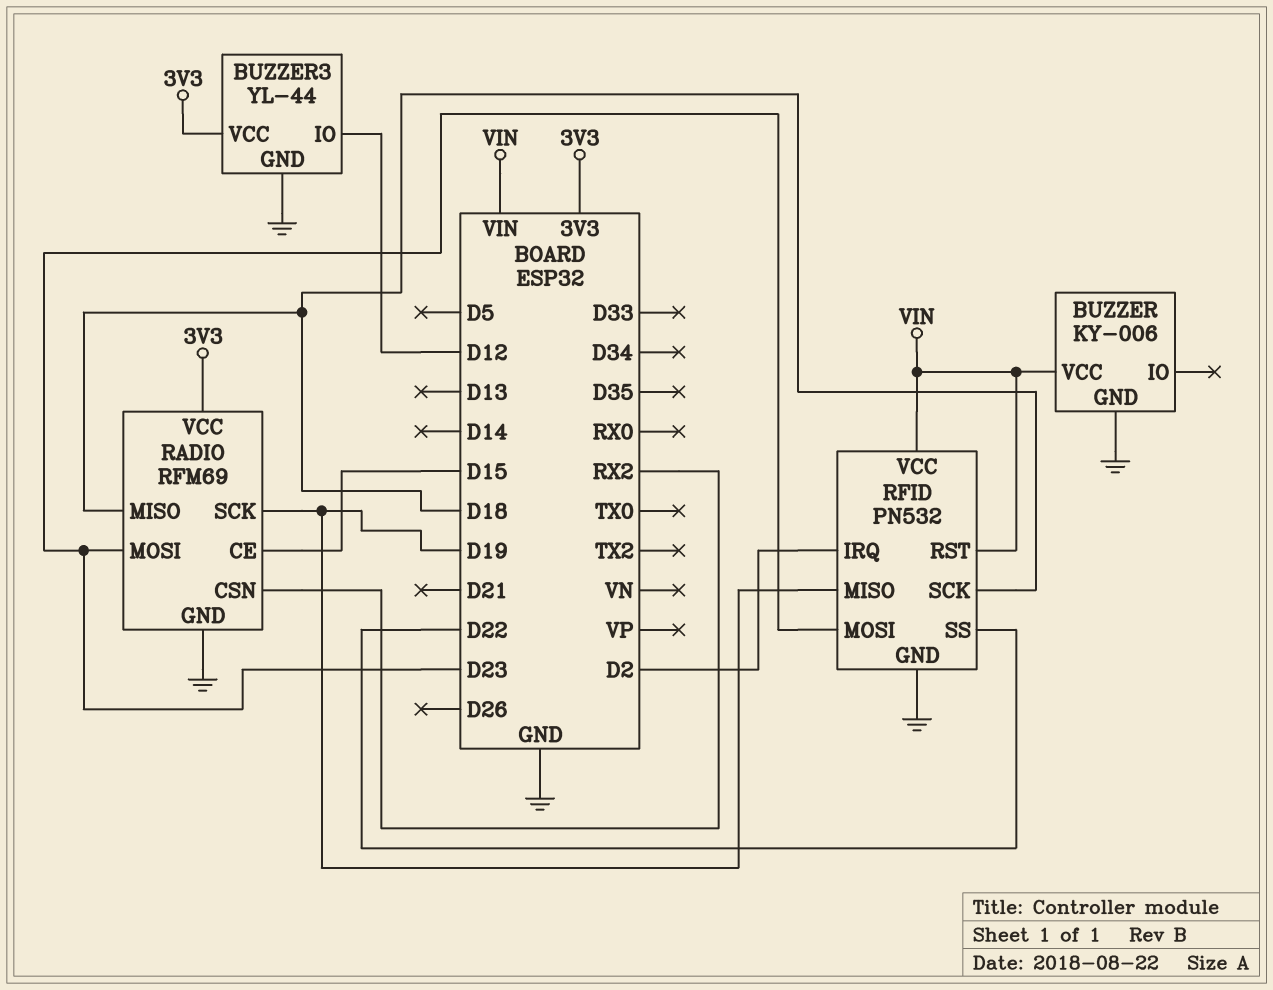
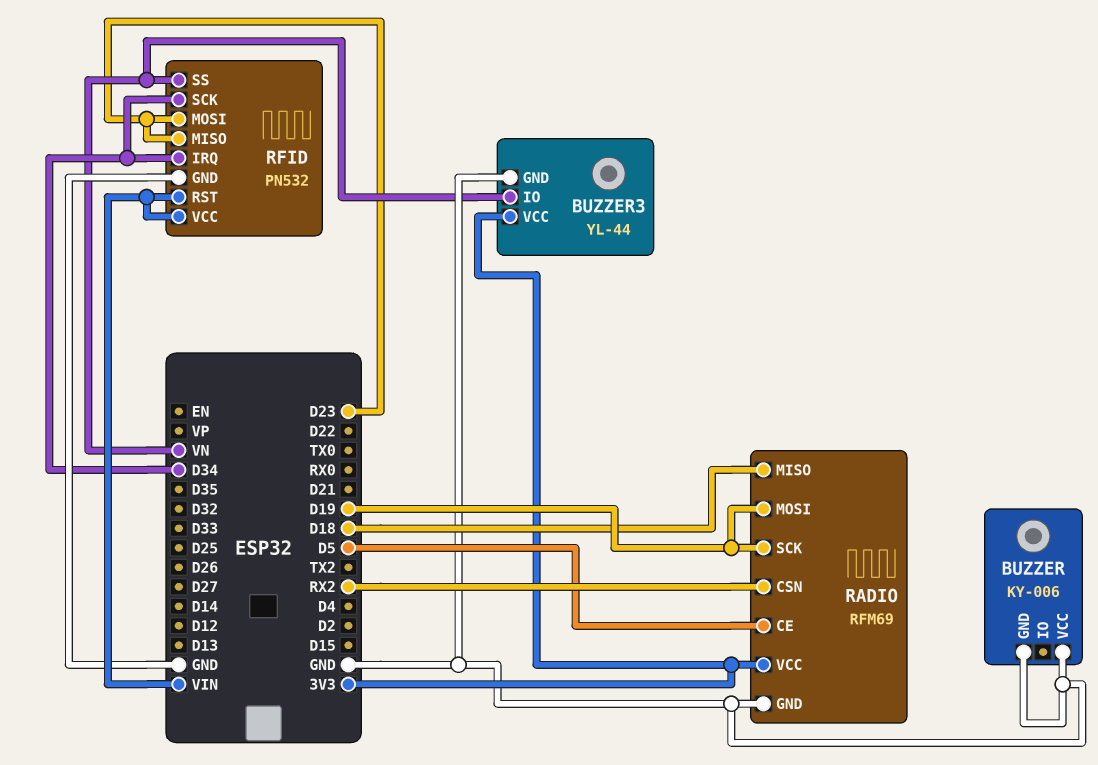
BUZZER pin VCC: VIN -> GND
BUZZER3 pin IO: D12 -> VN
RADIO pin CE: D15 -> D5
RADIO pin MOSI: D23 -> D19
RFID pin IRQ: D2 -> D34
RFID pin MISO: D19 -> D23
RFID pin SCK: D18 -> D34
RFID pin SS: D22 -> VN

